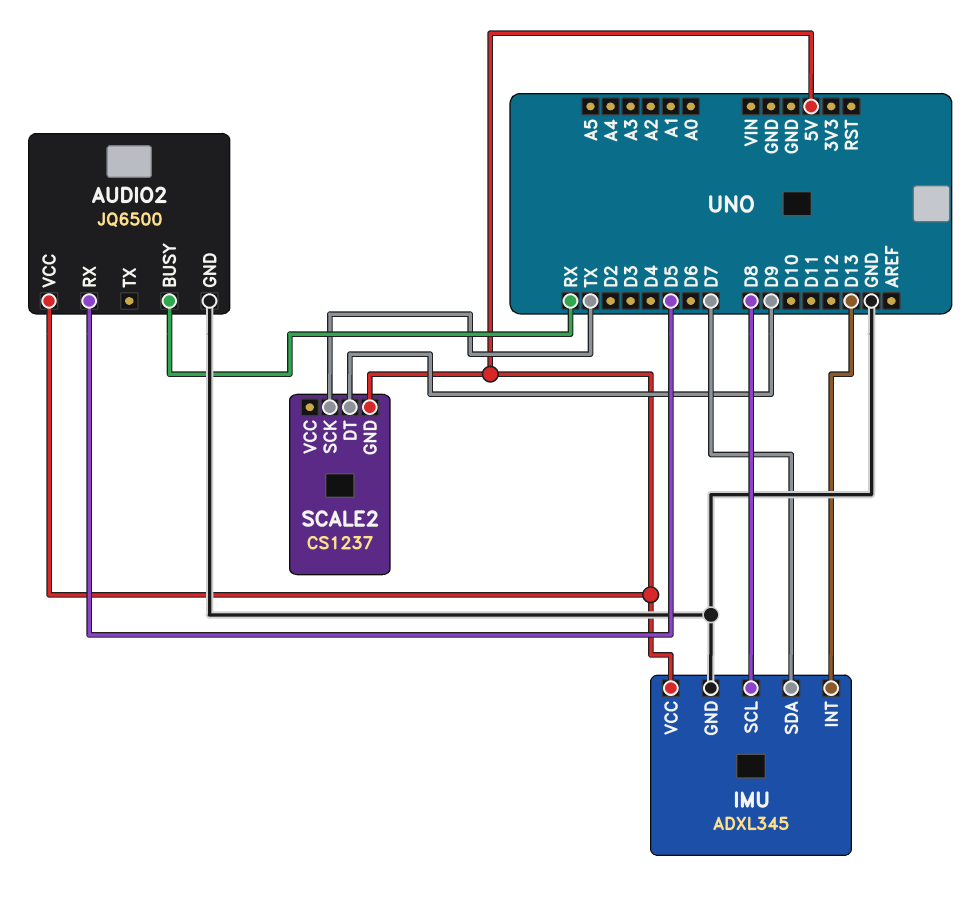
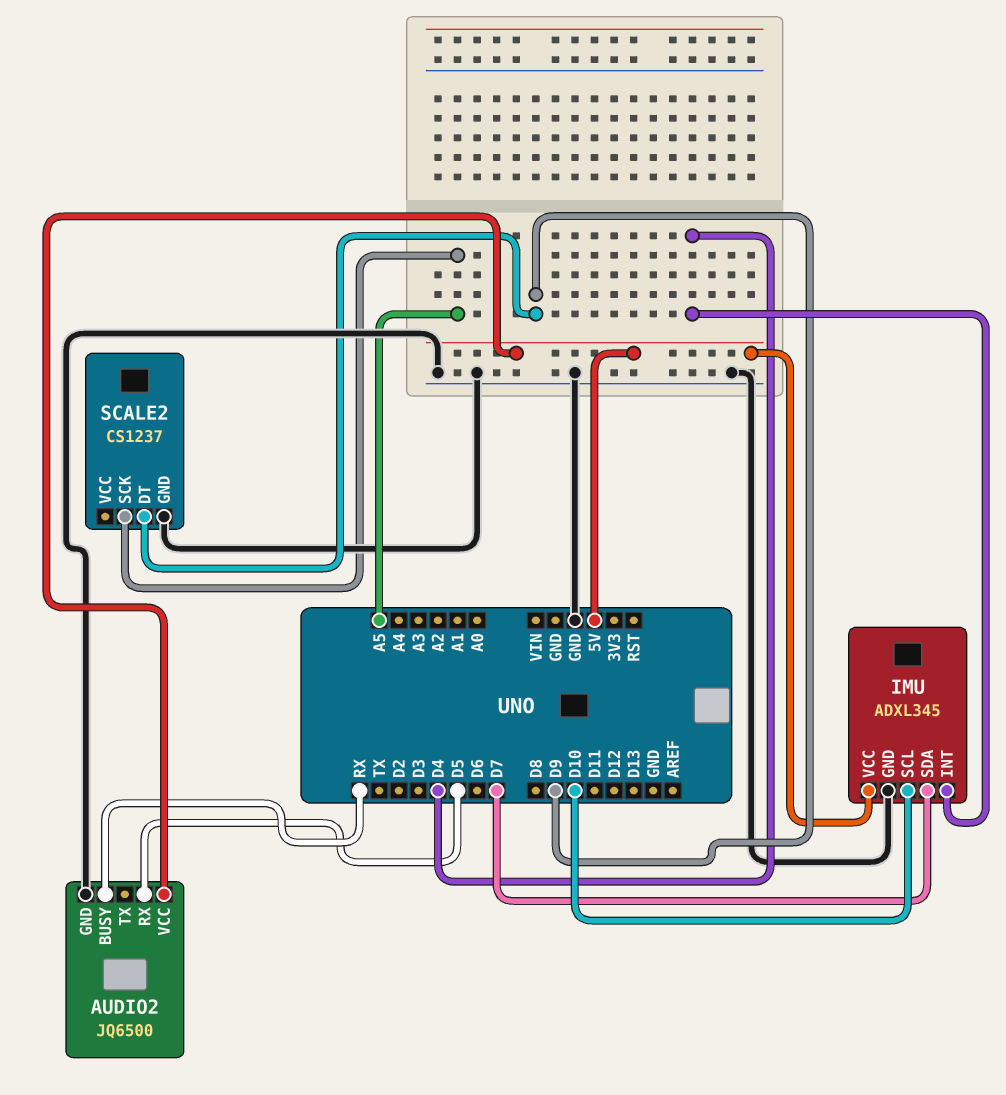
IMU pin INT: D13 -> D4
IMU pin SCL: D8 -> D10
SCALE2 pin GND: 5V -> GND
SCALE2 pin SCK: TX -> A5

